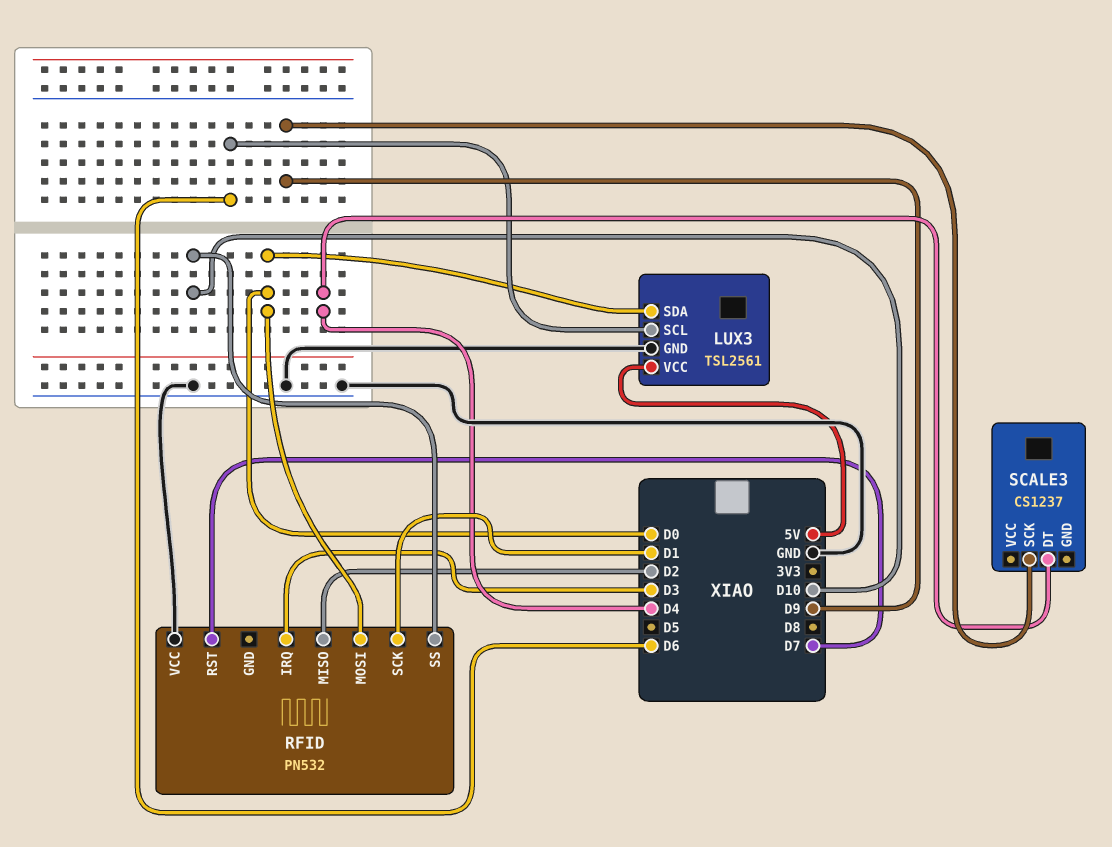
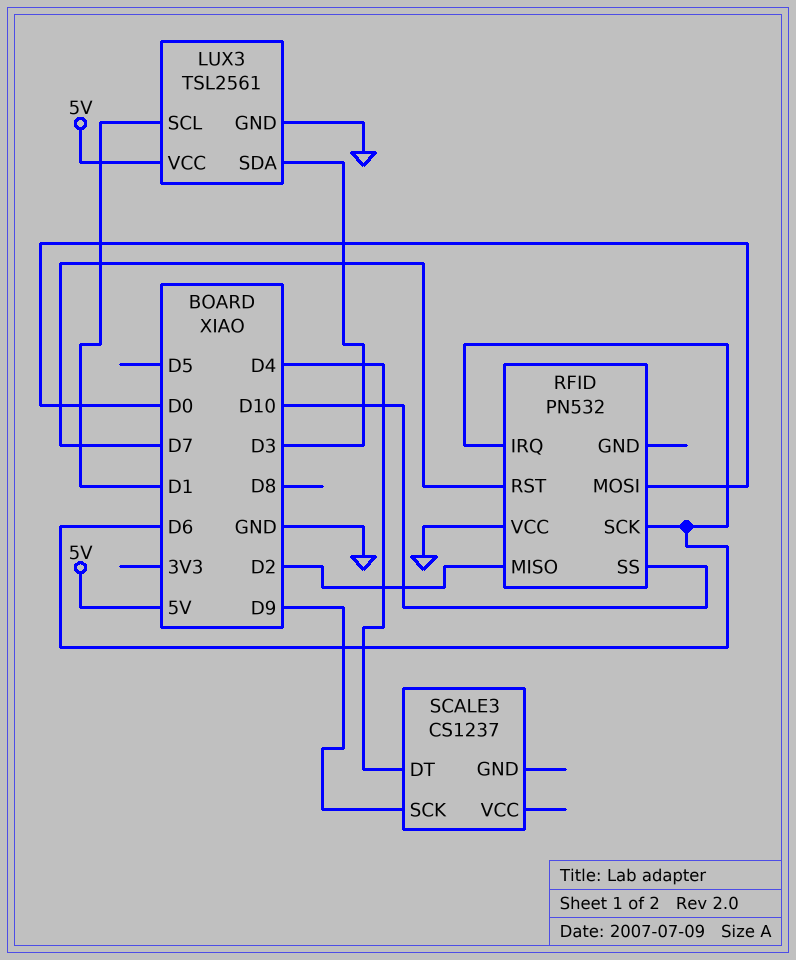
LUX3 pin SCL: D6 -> D1
LUX3 pin SDA: D0 -> D3
RFID pin IRQ: D3 -> D6
RFID pin SCK: D1 -> D6

